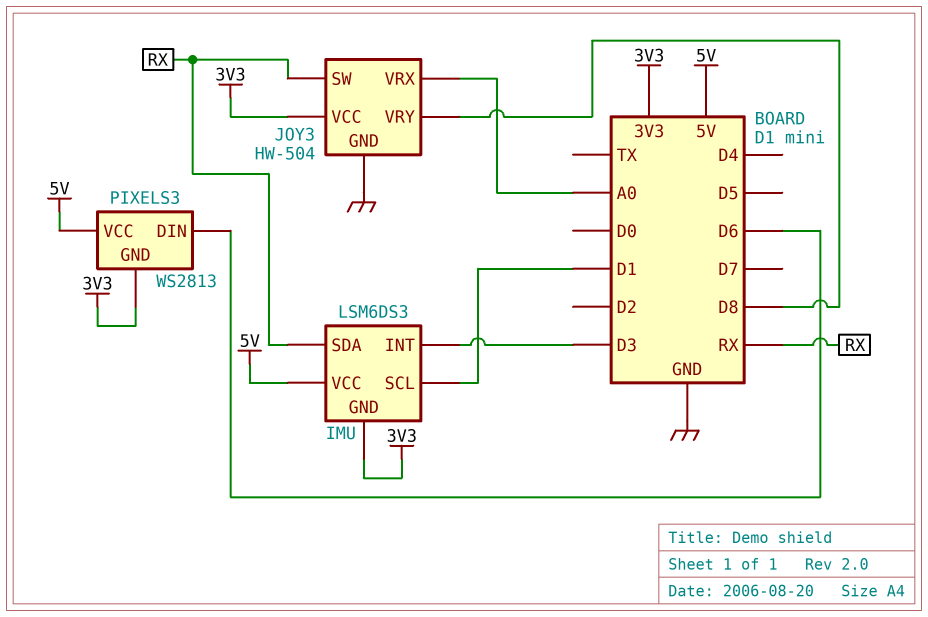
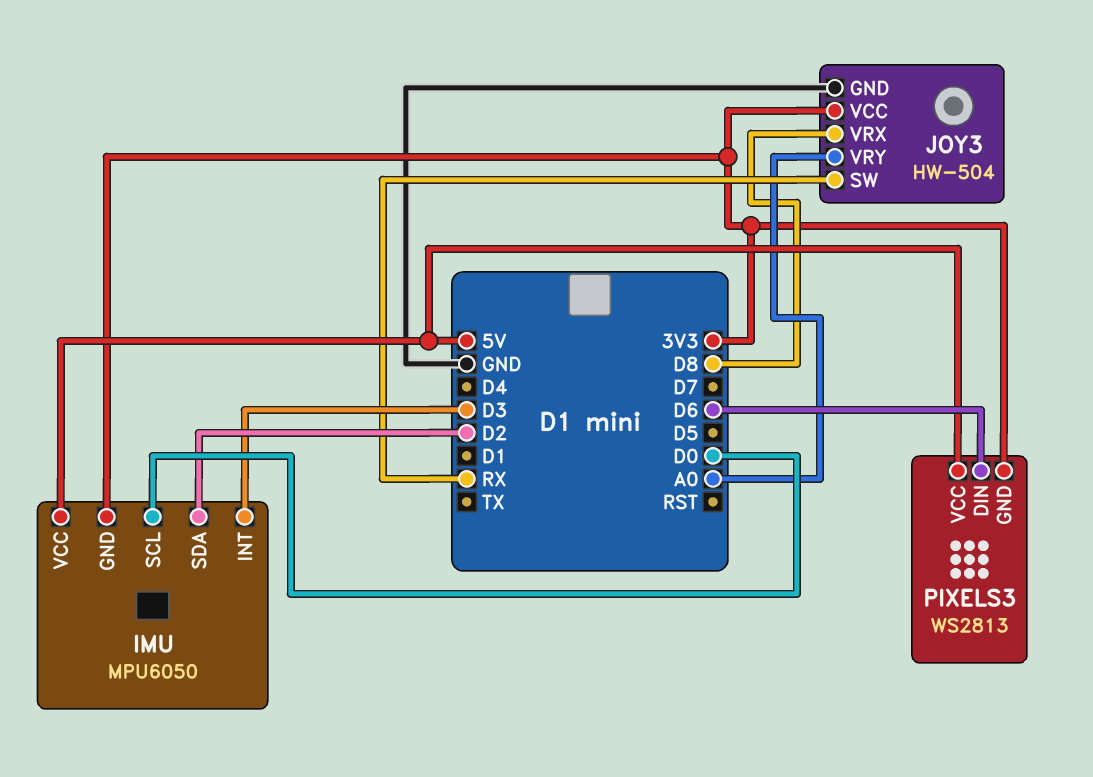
IMU: LSM6DS3 -> MPU6050
IMU pin SCL: D1 -> D0
IMU pin SDA: RX -> D2
JOY3 pin VRX: A0 -> D8
JOY3 pin VRY: D8 -> A0

